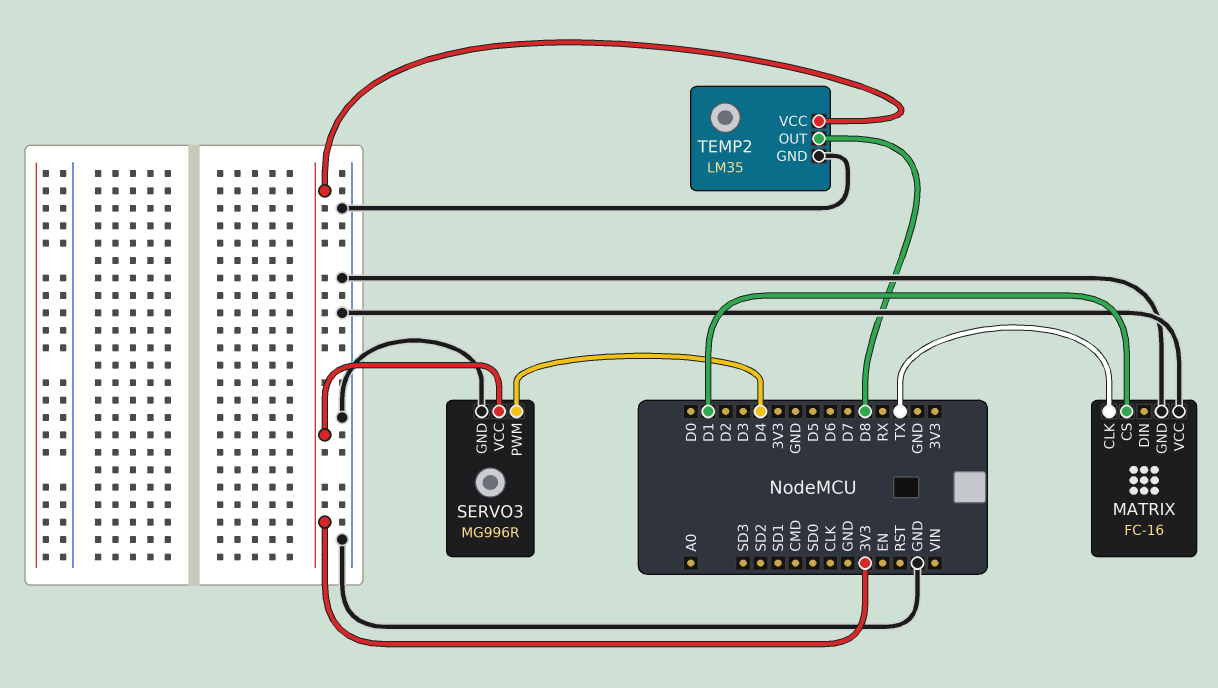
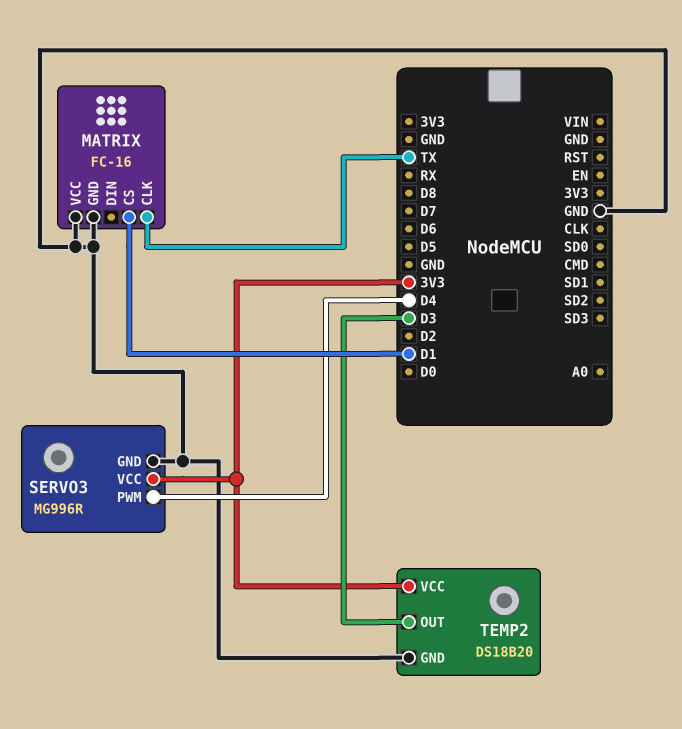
TEMP2: LM35 -> DS18B20
TEMP2 pin OUT: D8 -> D3

